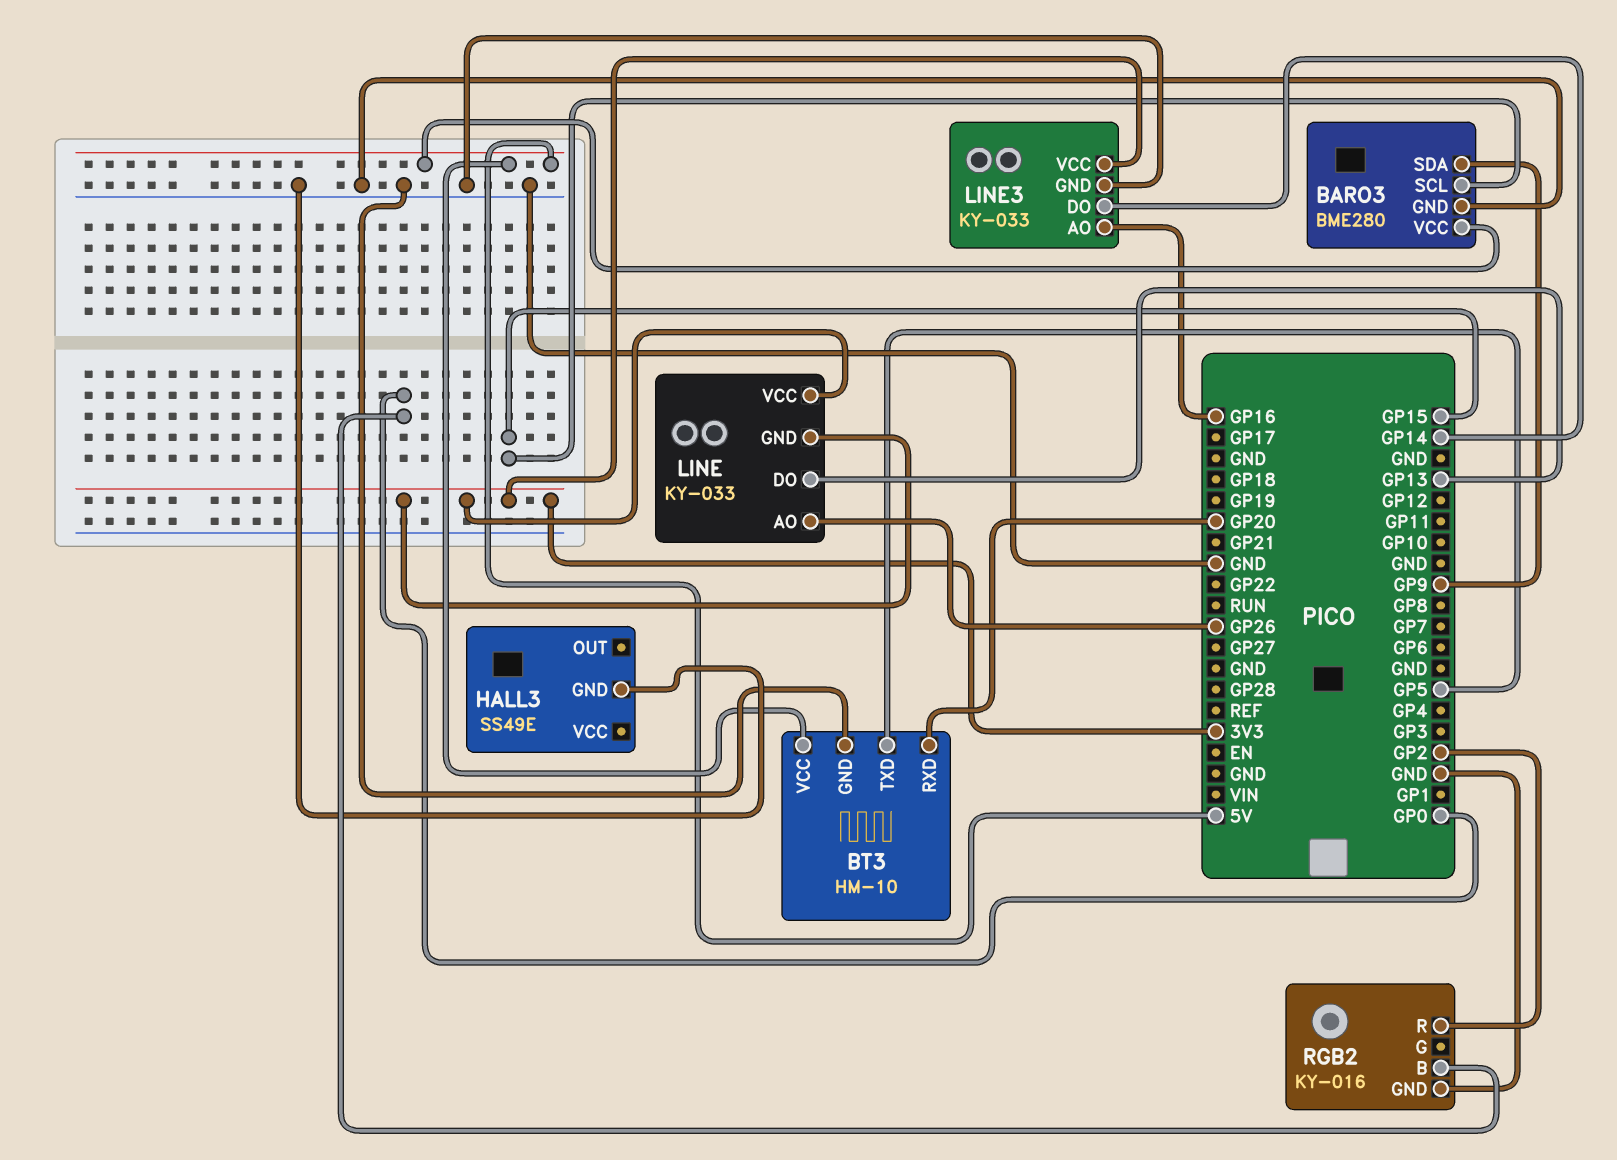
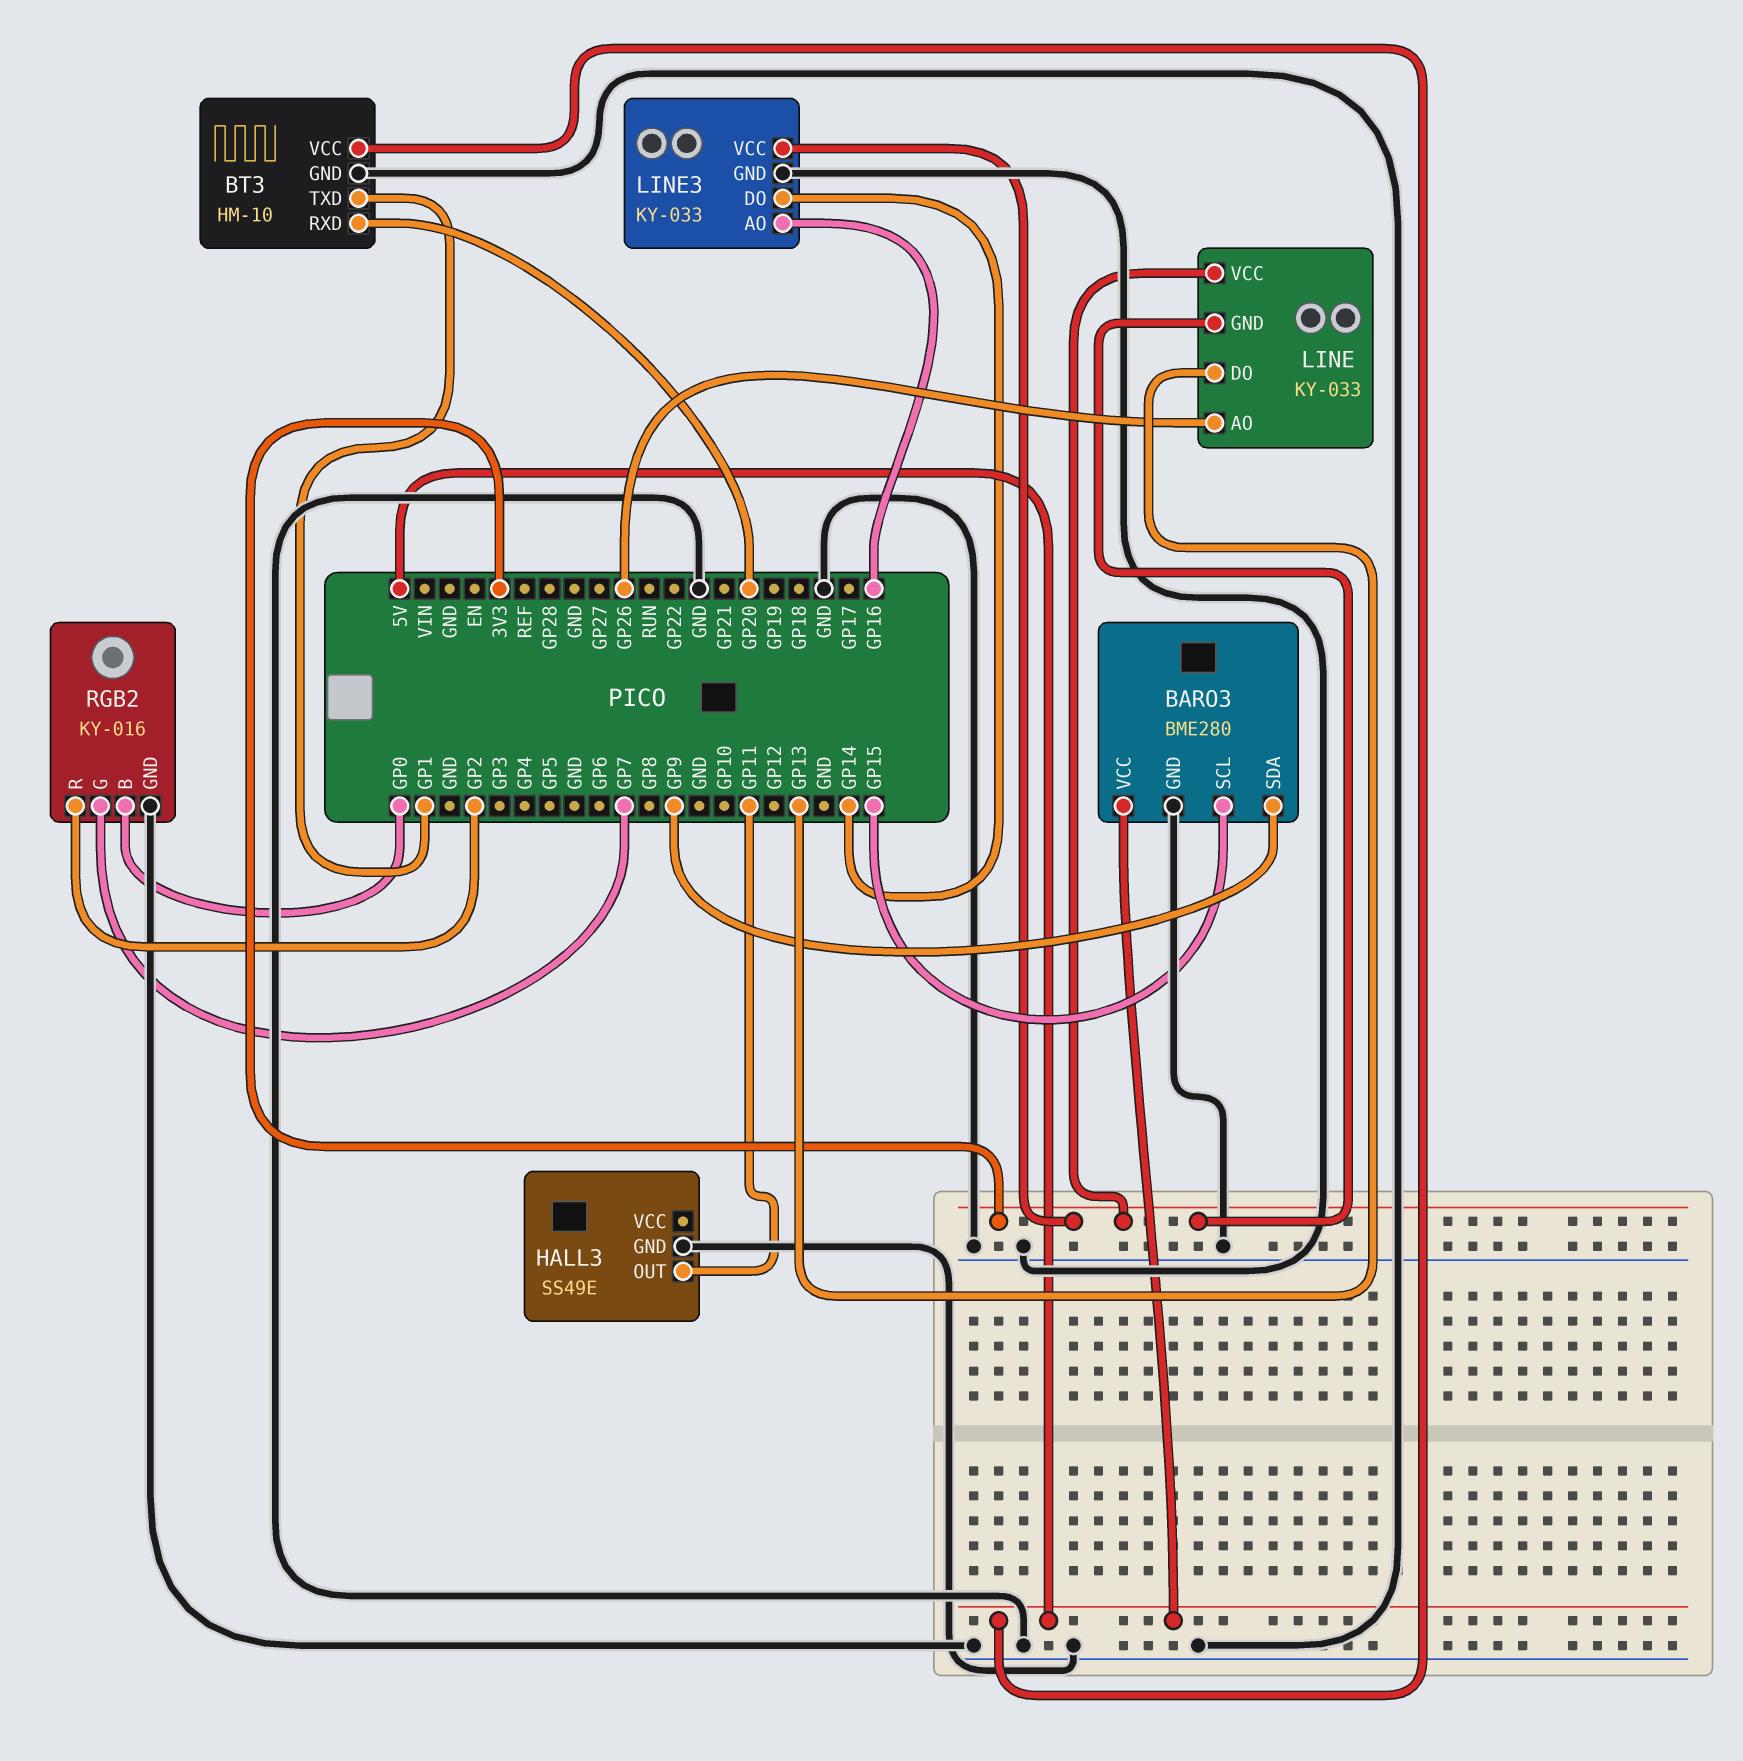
BT3 pin TXD: GP5 -> GP1
HALL3 pin OUT: none -> GP11
RGB2 pin G: none -> GP7

